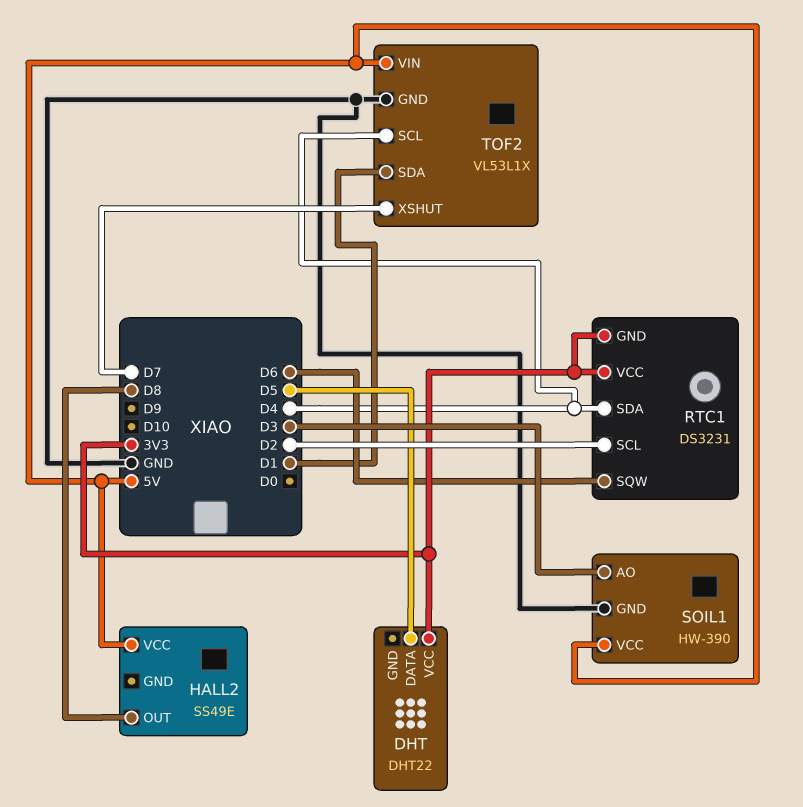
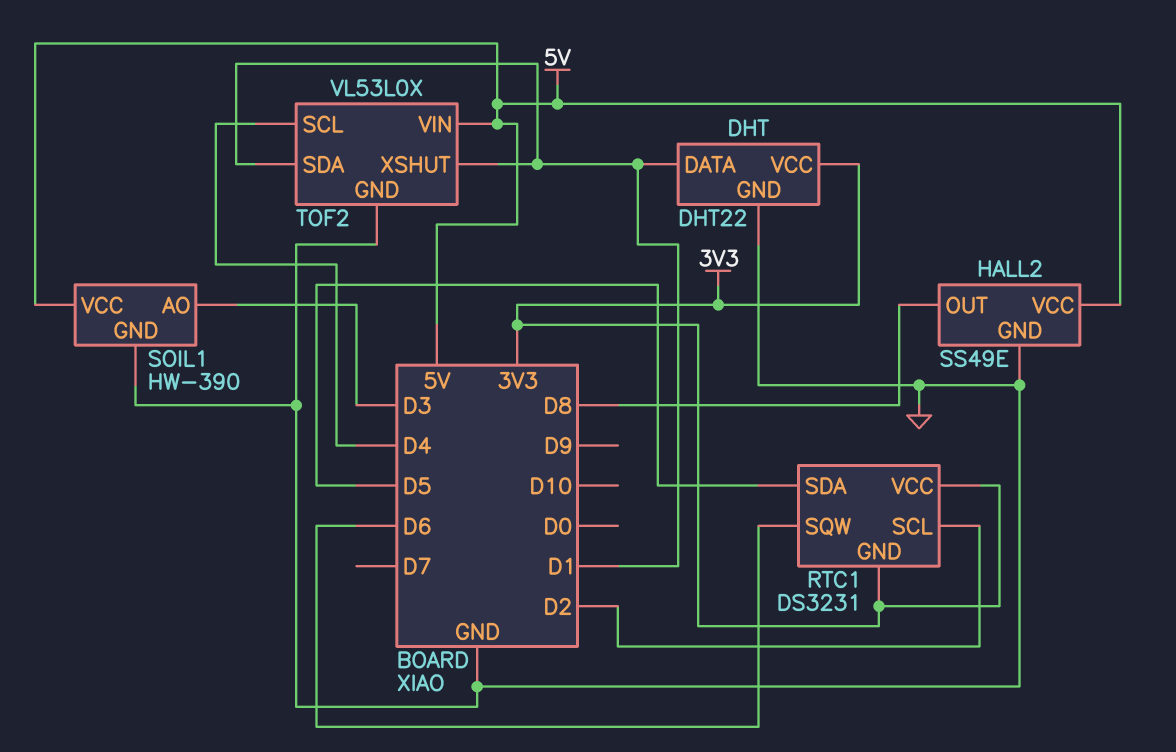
DHT pin DATA: D5 -> D1
DHT pin GND: none -> GND
HALL2 pin GND: none -> GND
RTC1 pin SDA: D4 -> D5
TOF2: VL53L1X -> VL53L0X
TOF2 pin XSHUT: D7 -> D1

